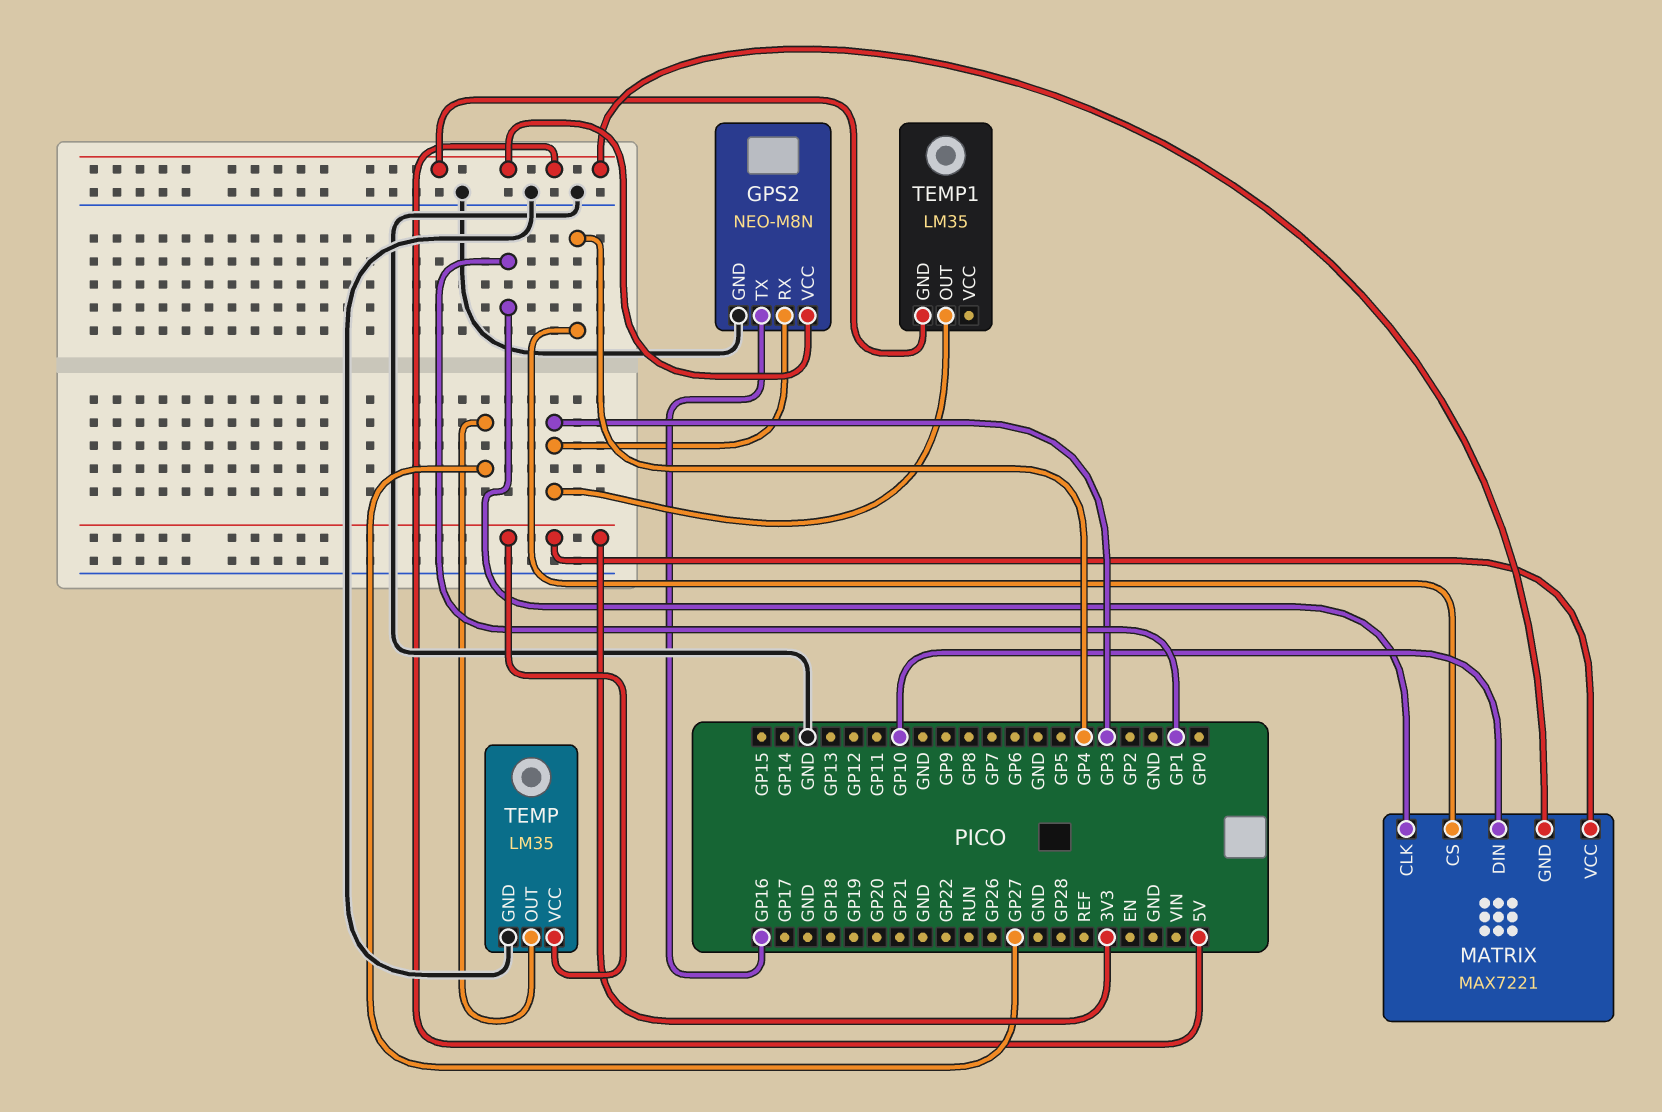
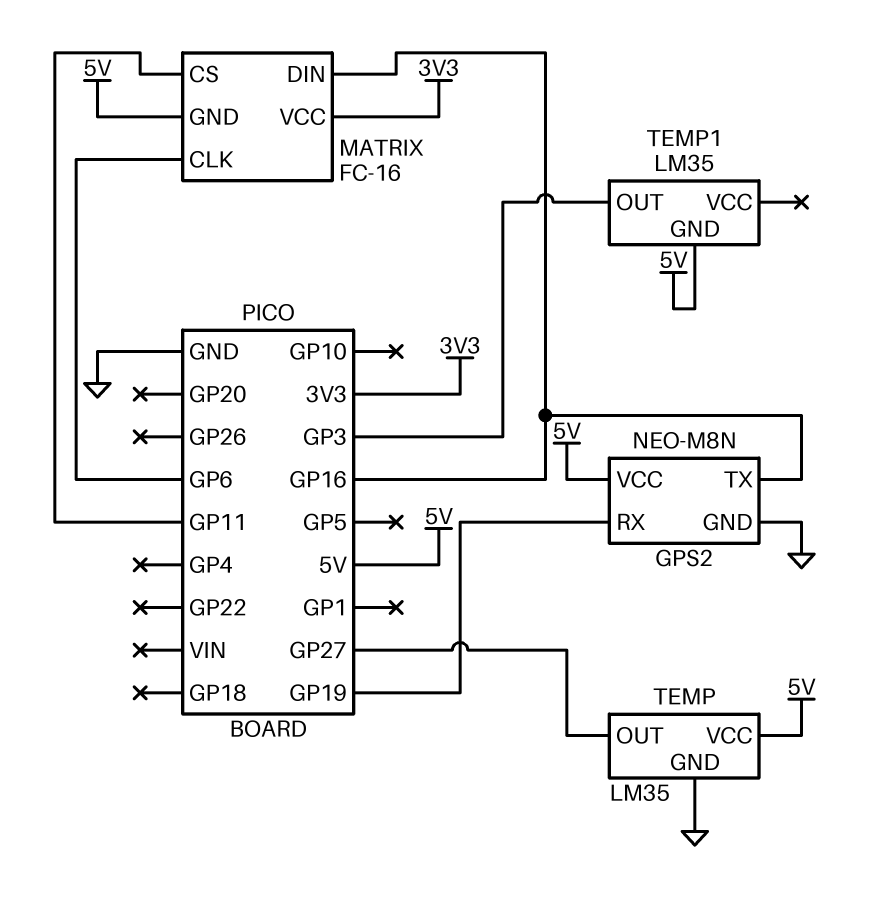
GPS2 pin RX: GP3 -> GP19
MATRIX: MAX7221 -> FC-16
MATRIX pin CLK: GP1 -> GP6
MATRIX pin CS: GP4 -> GP11
MATRIX pin DIN: GP10 -> GP16
TEMP pin VCC: 3V3 -> 5V

